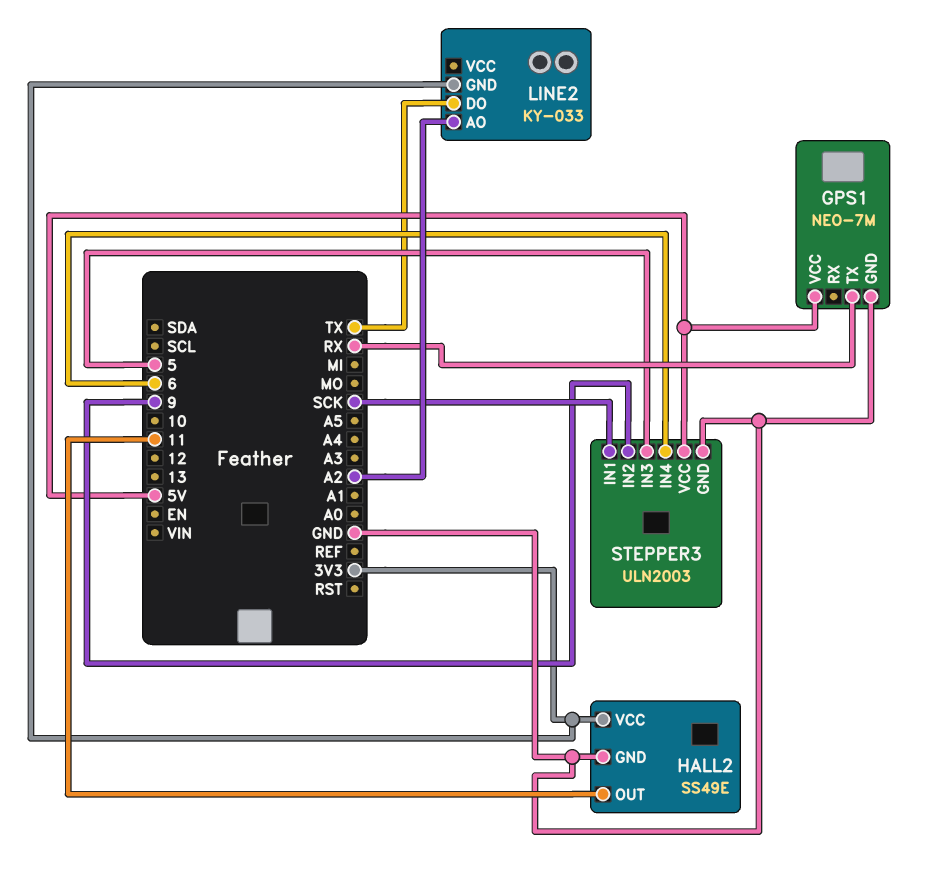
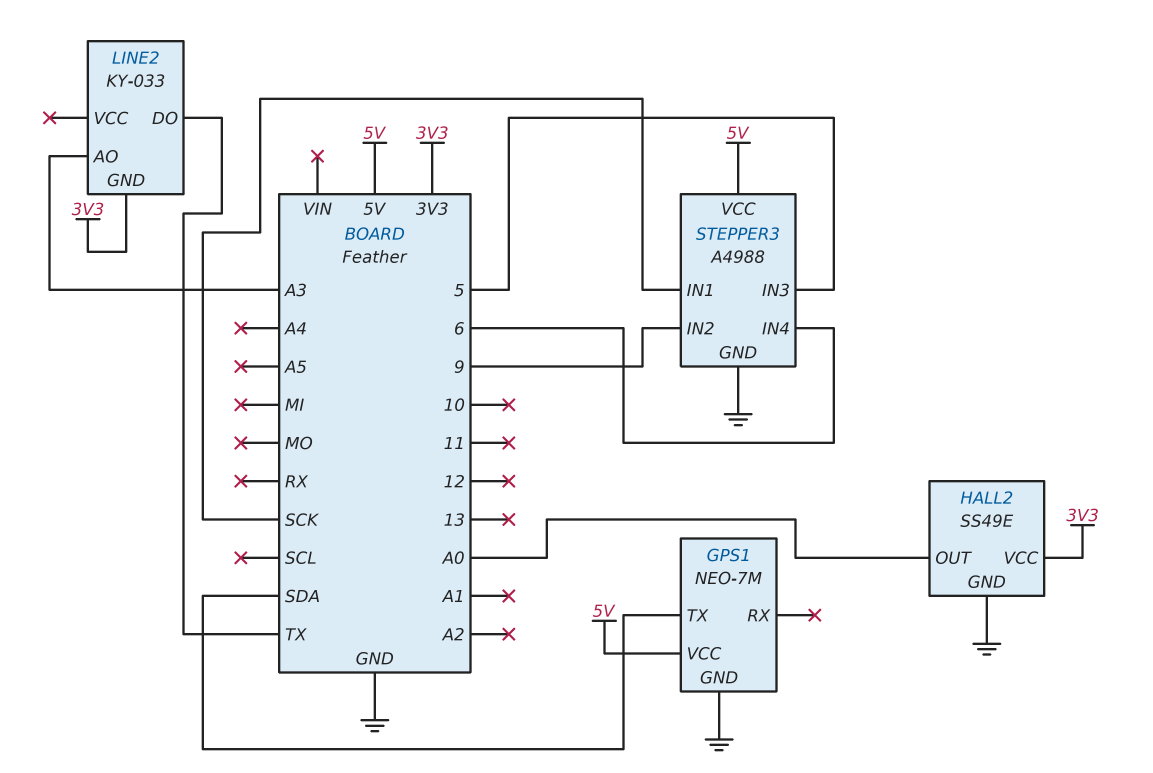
GPS1 pin TX: RX -> SDA
HALL2 pin OUT: 11 -> A0
LINE2 pin AO: A2 -> A3
STEPPER3: ULN2003 -> A4988

